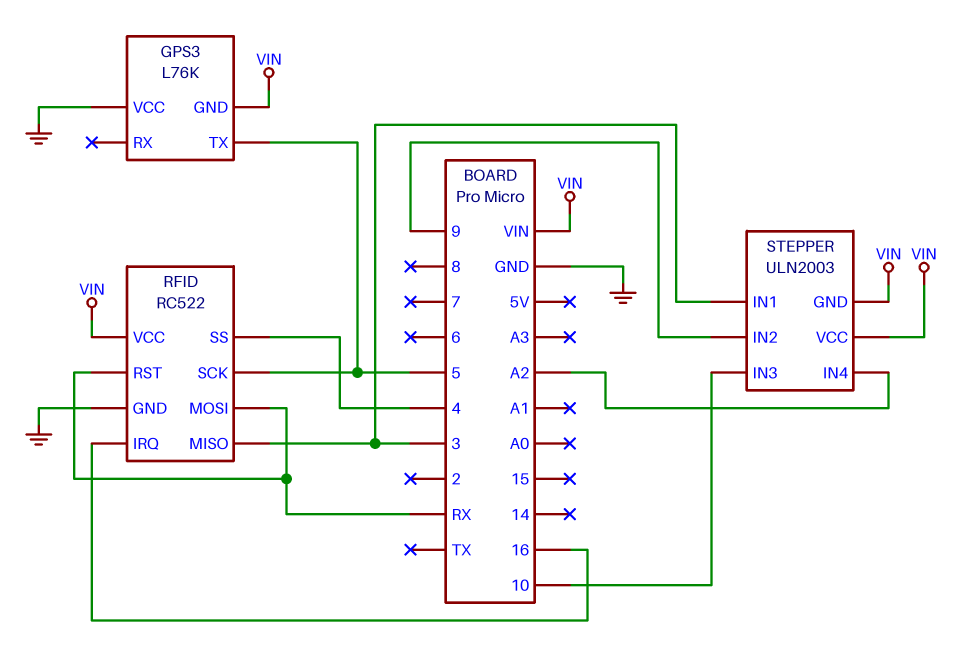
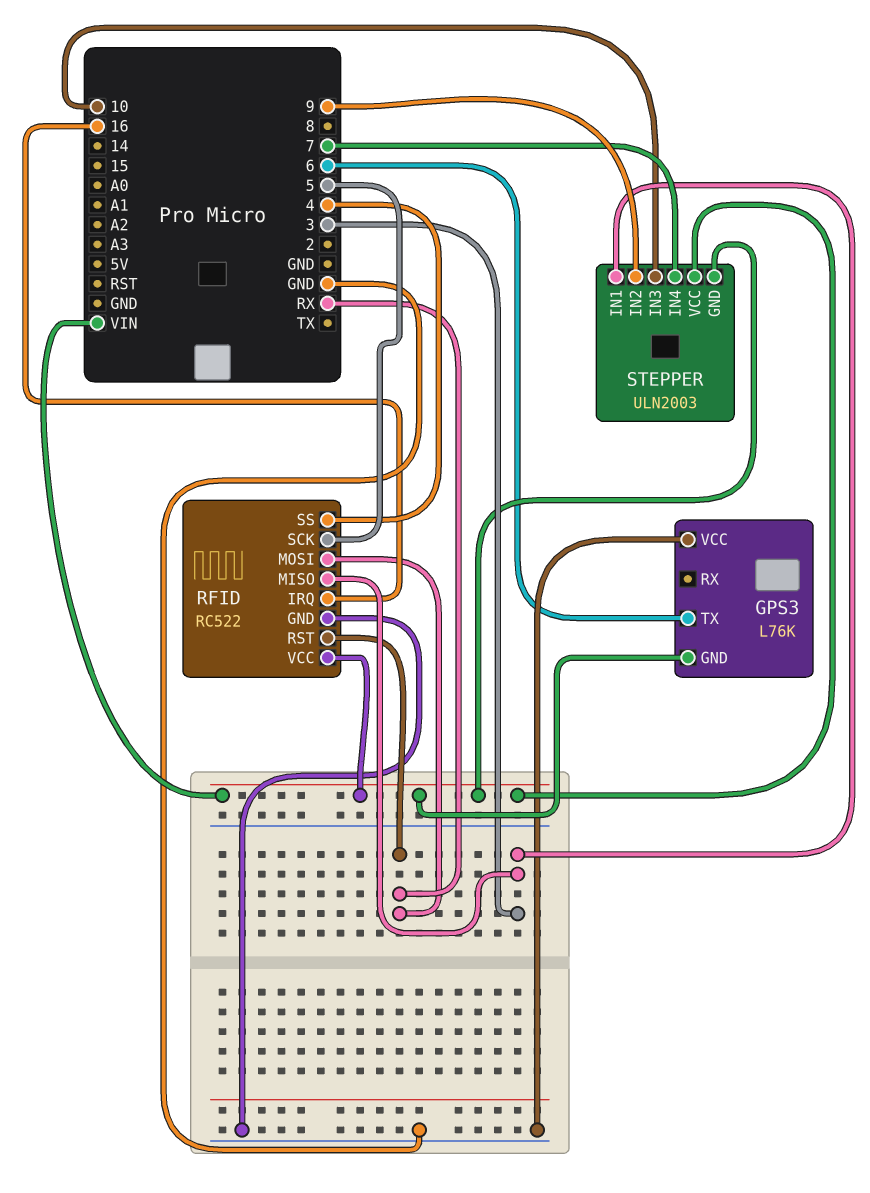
GPS3 pin TX: 5 -> 6
STEPPER pin IN4: A2 -> 7

